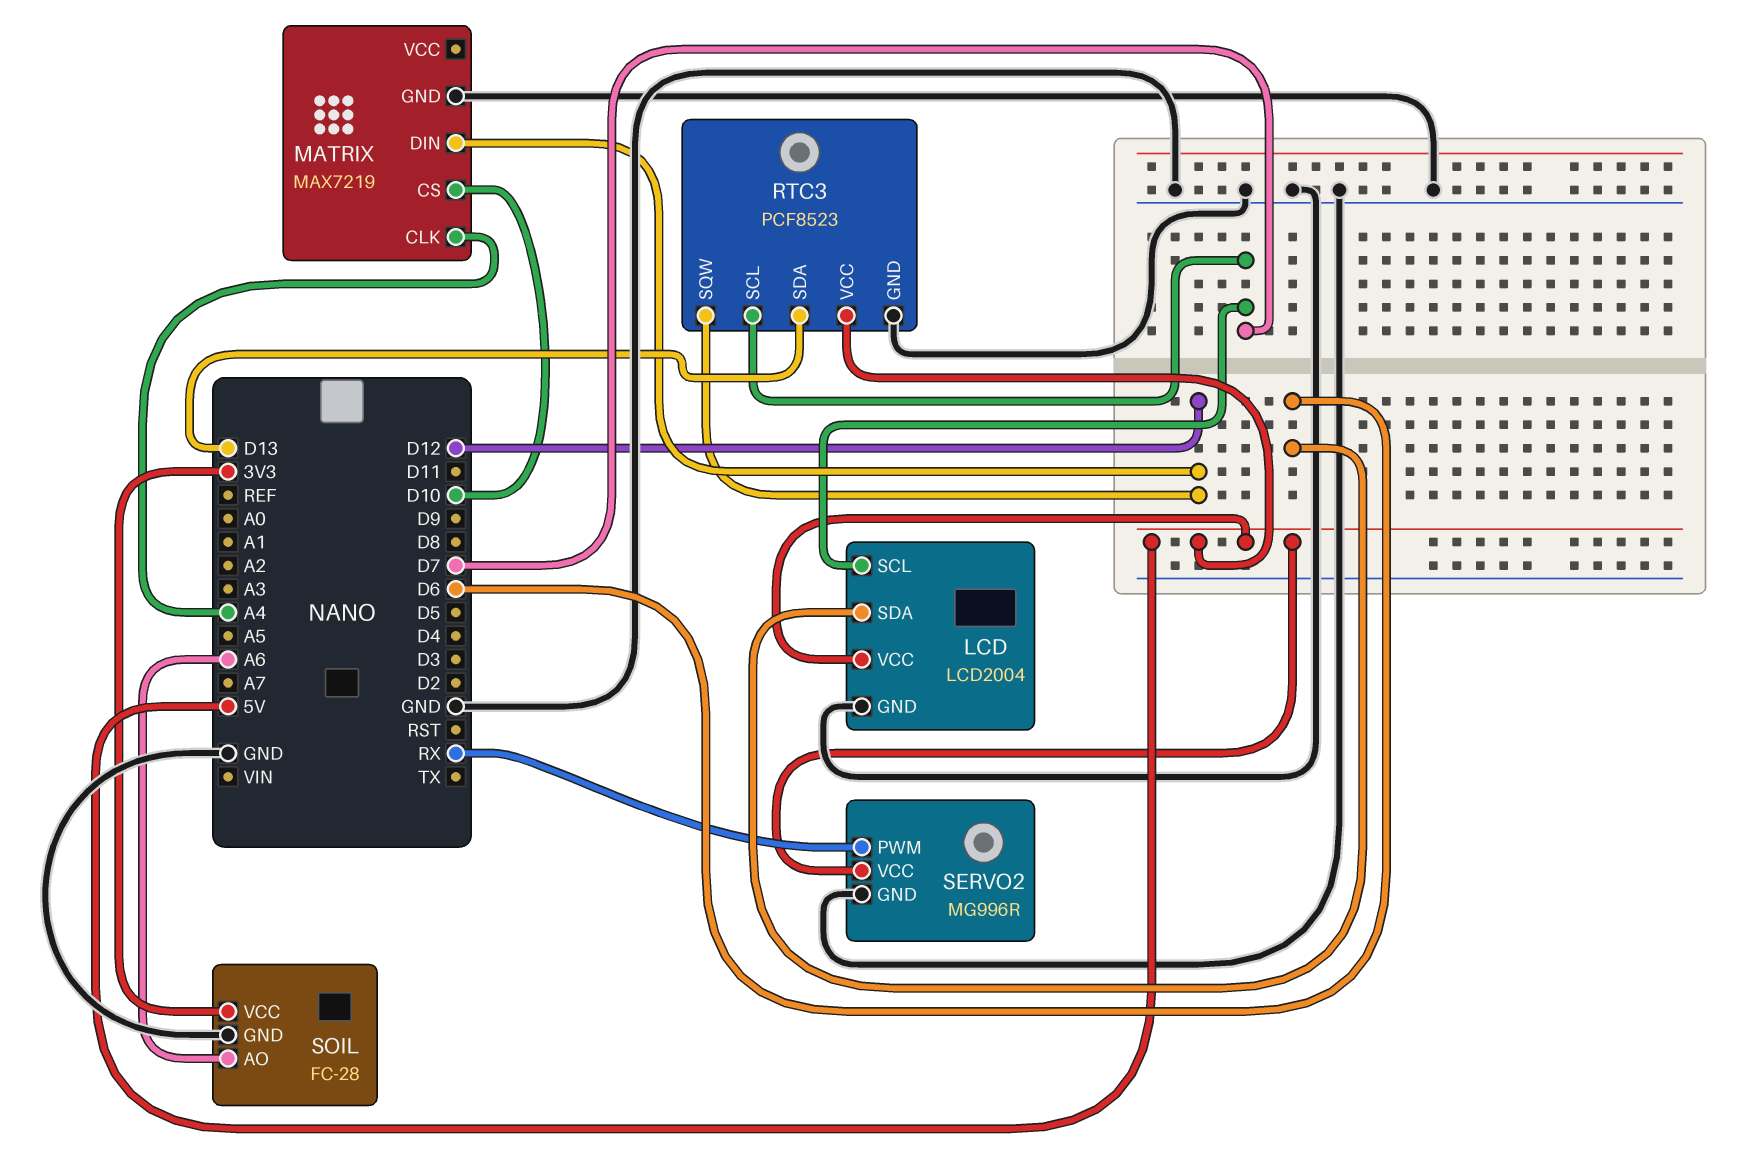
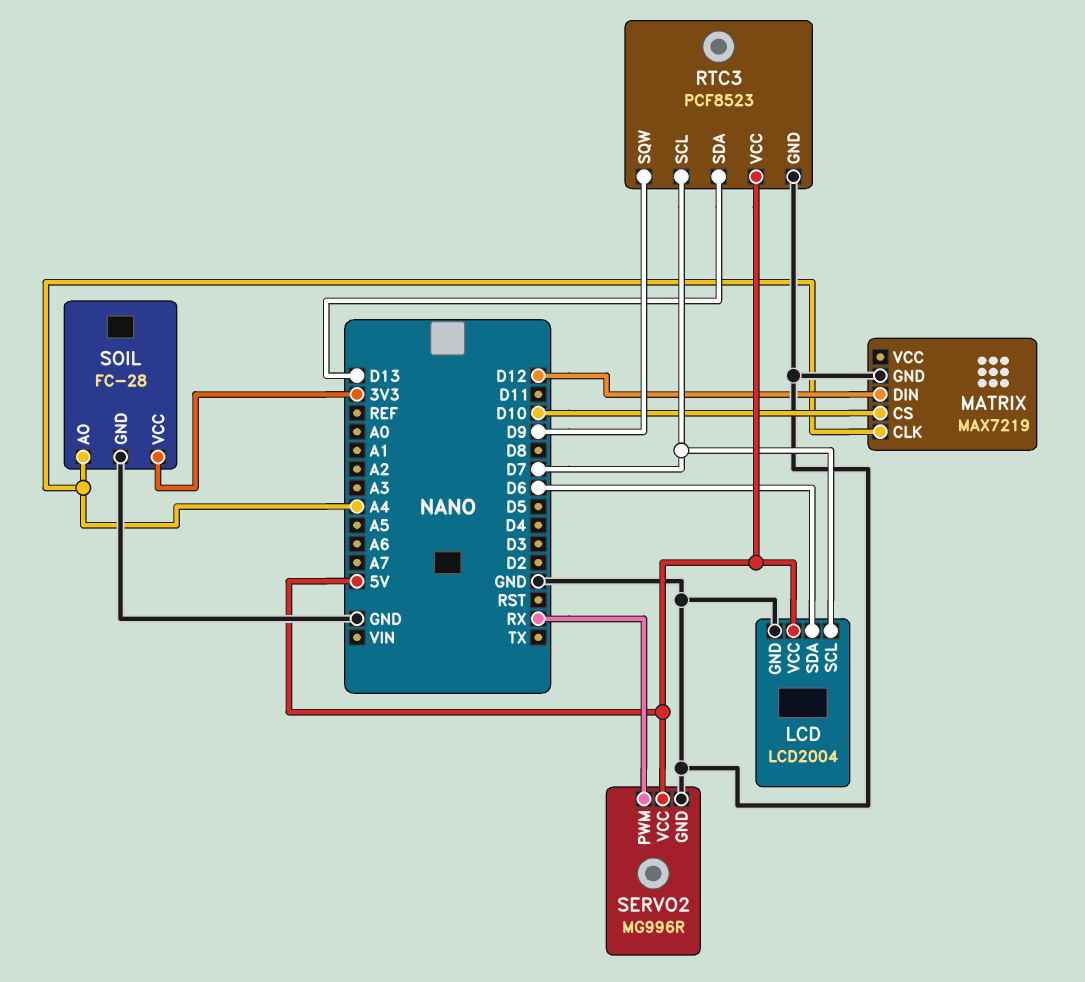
RTC3 pin SQW: D12 -> D9
SOIL pin AO: A6 -> A4

